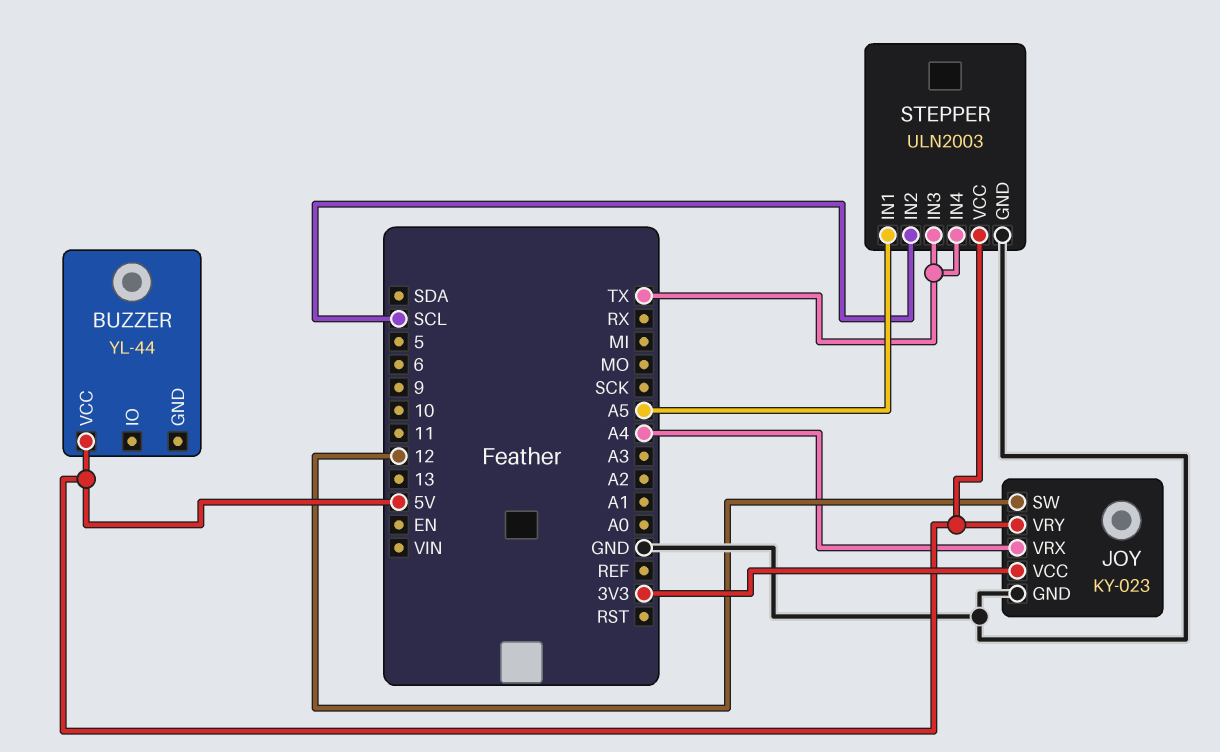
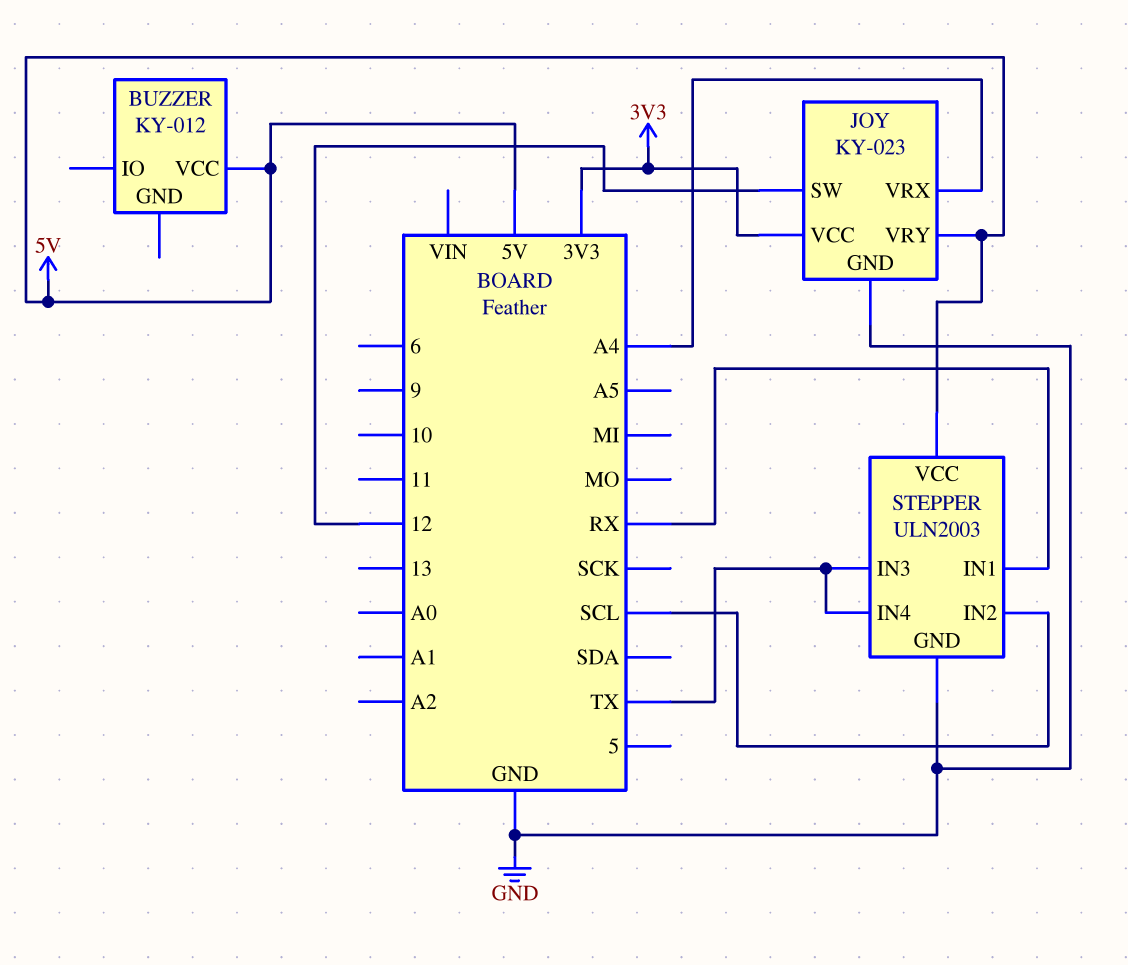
BUZZER: YL-44 -> KY-012
STEPPER pin IN1: A5 -> RX

